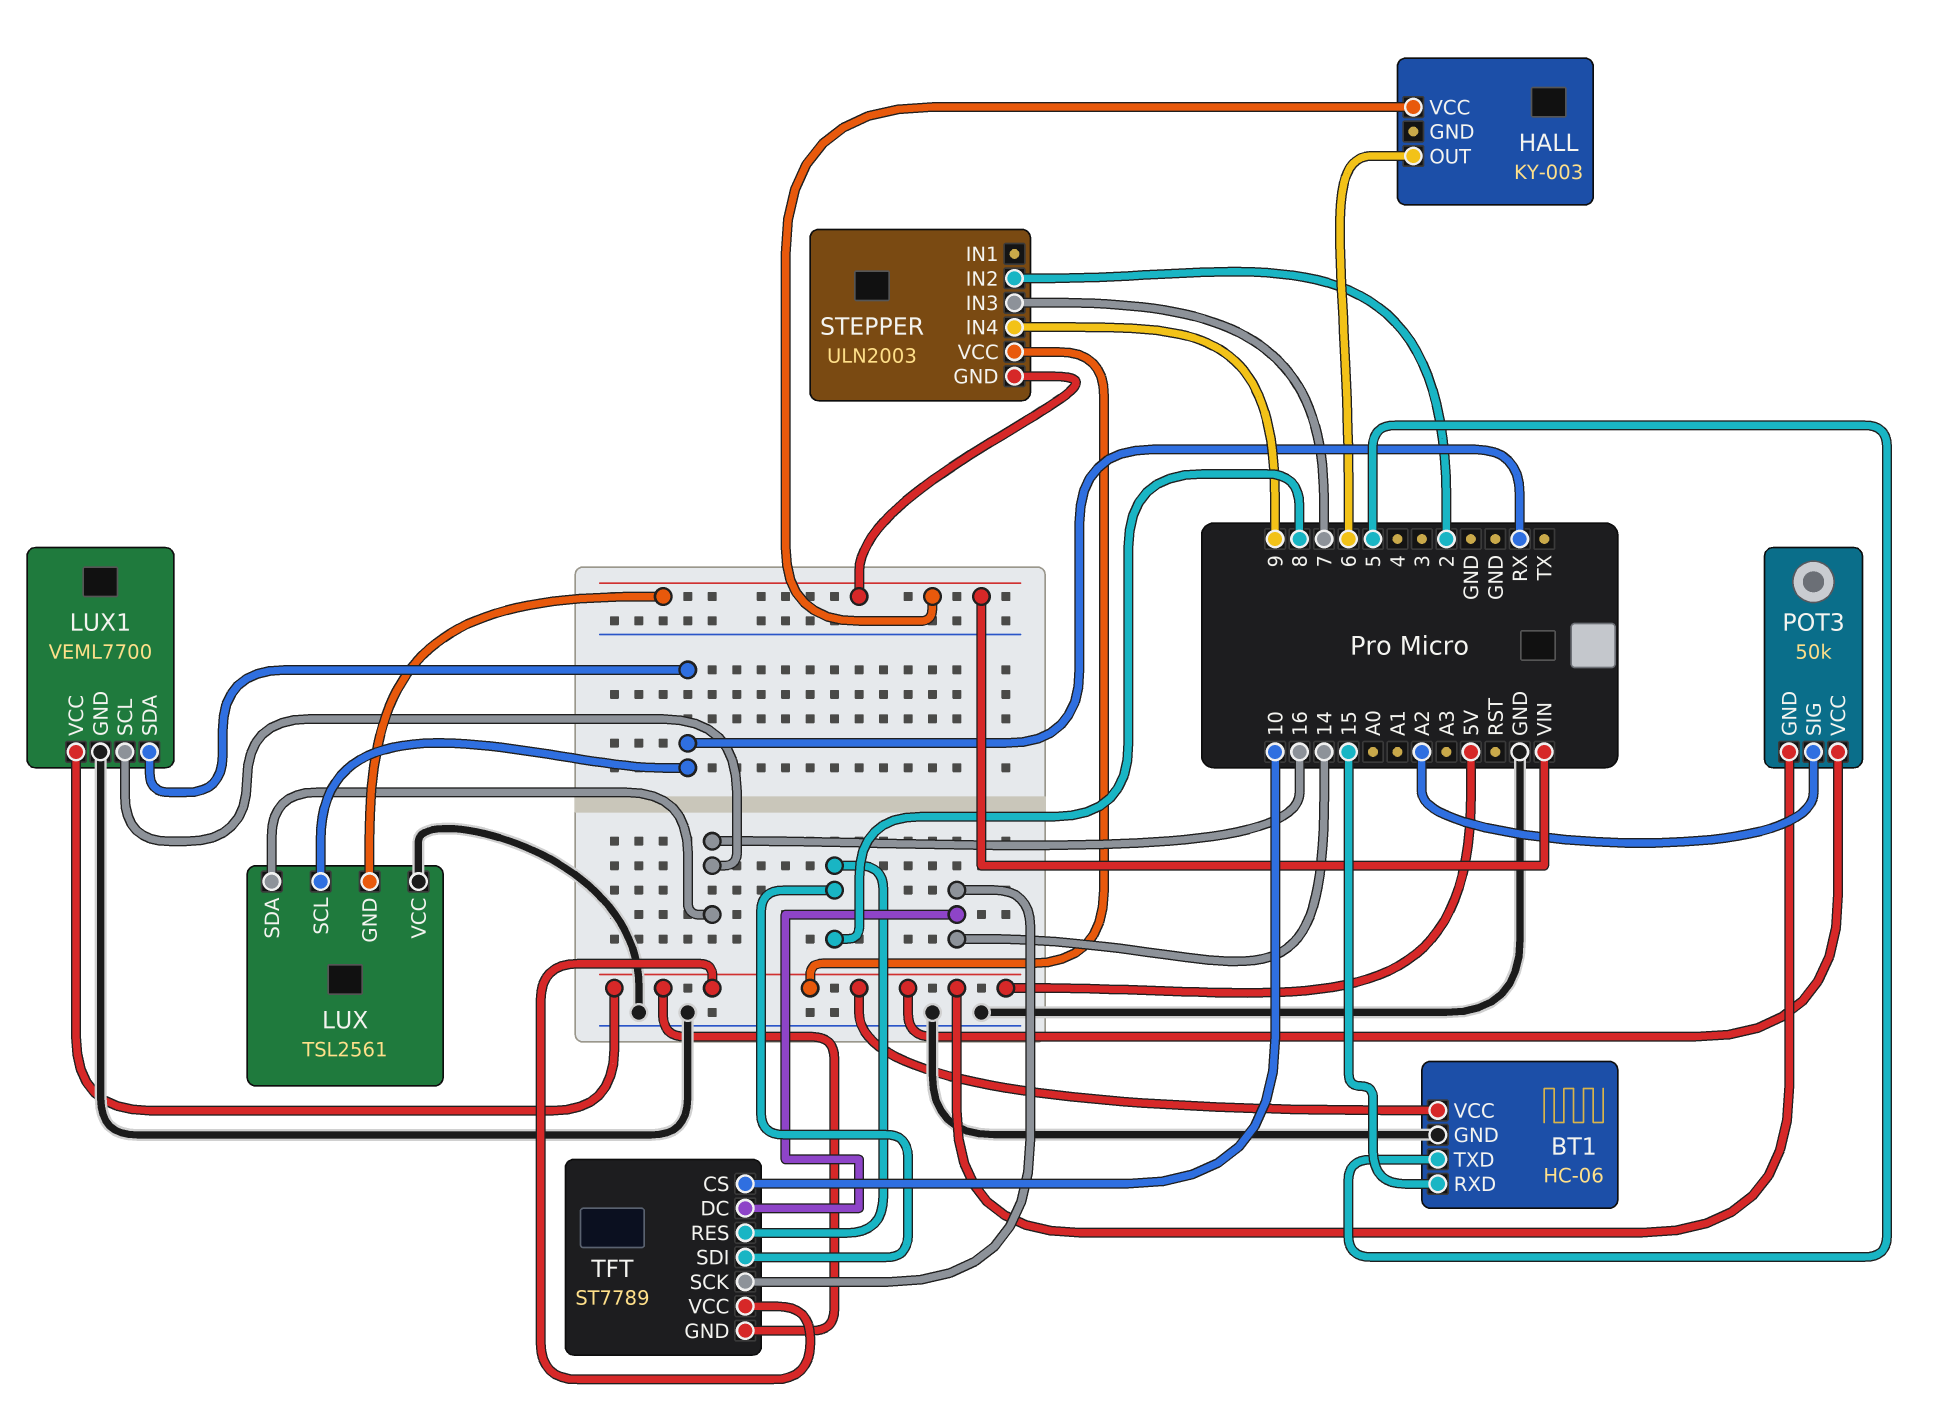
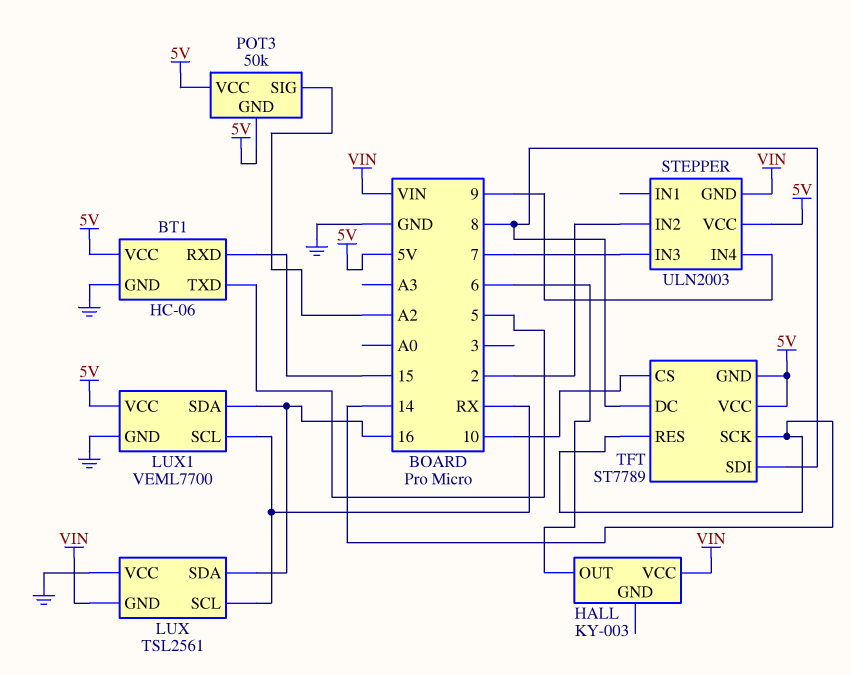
LUX1 pin SCL: 16 -> RX
LUX1 pin SDA: RX -> 16
TFT pin DC: 14 -> 8
TFT pin RES: 8 -> 14

